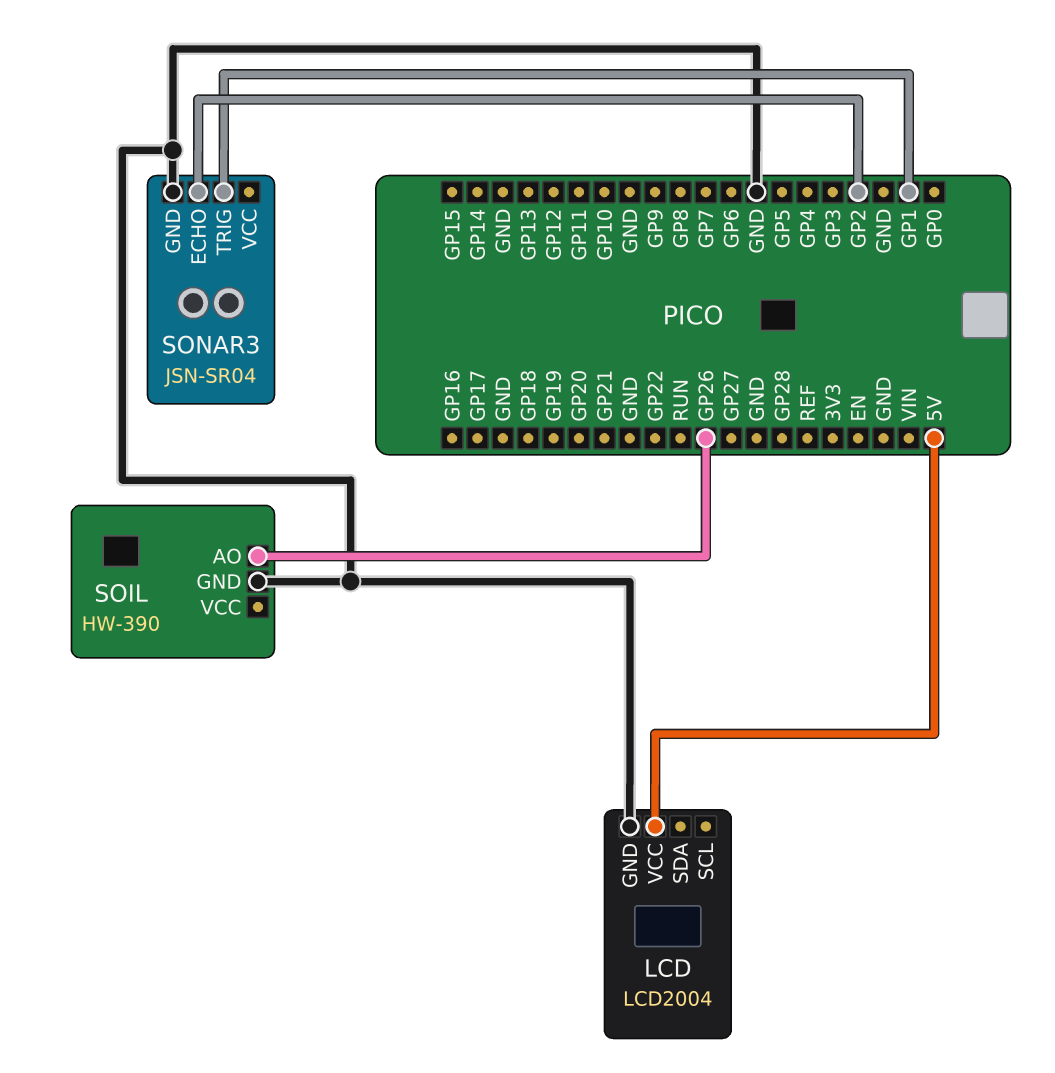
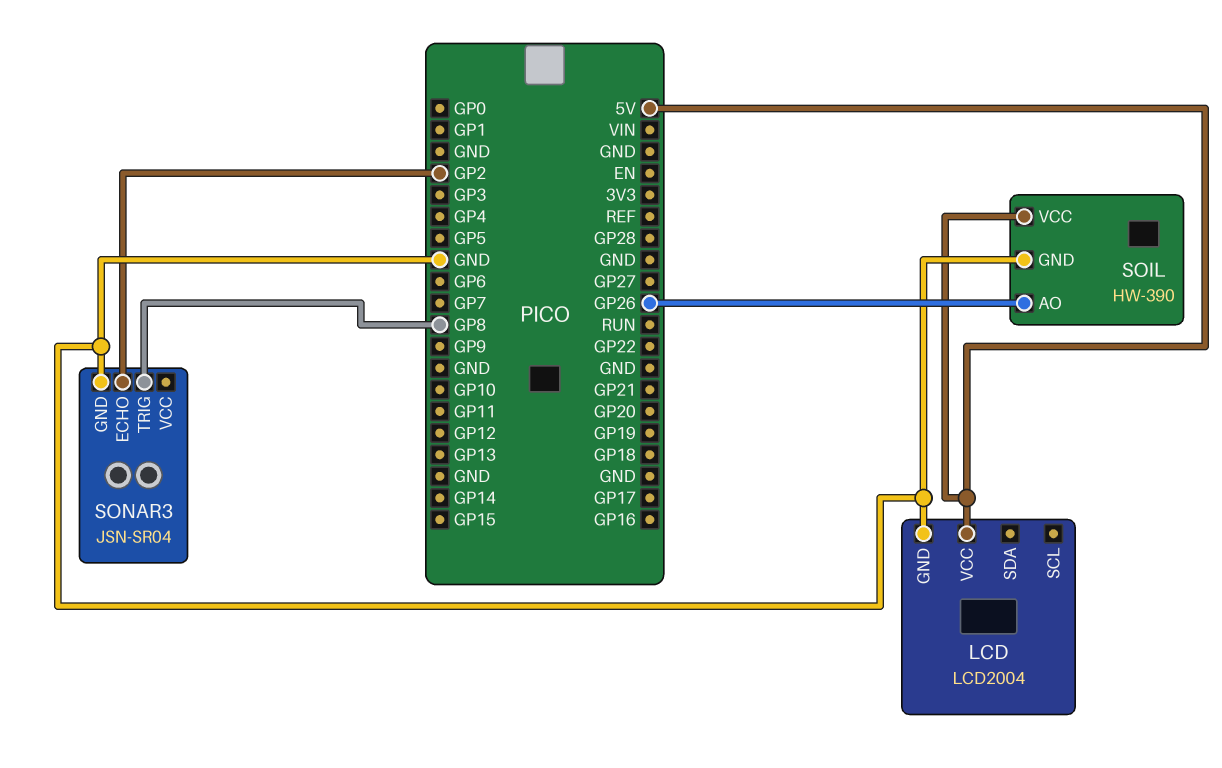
SOIL pin VCC: none -> 5V
SONAR3 pin TRIG: GP1 -> GP8

